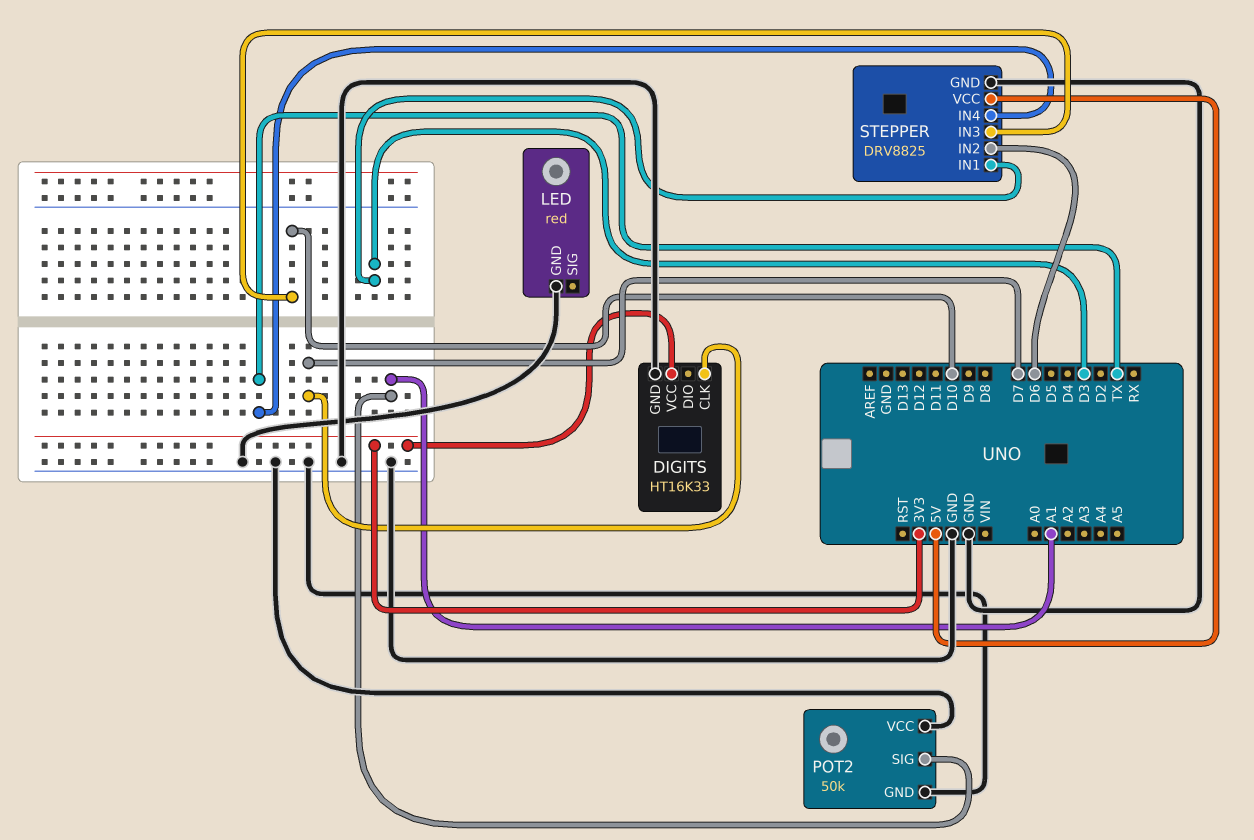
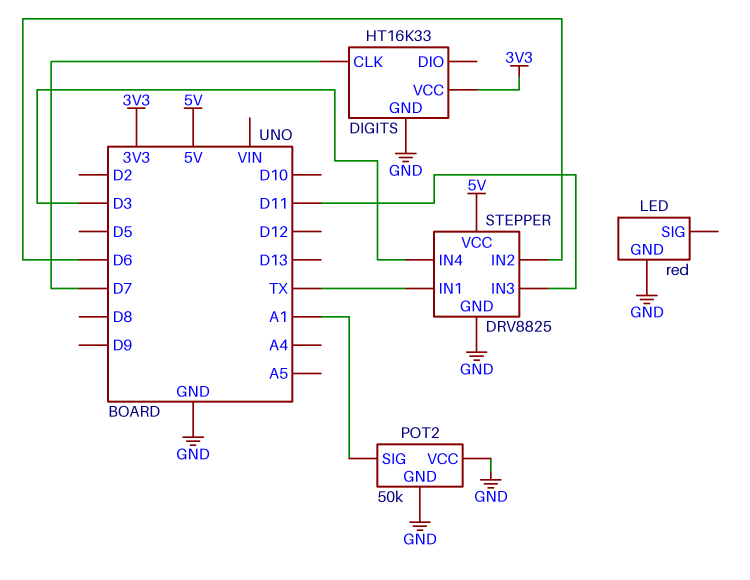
STEPPER pin IN1: D3 -> TX
STEPPER pin IN3: D10 -> D11
STEPPER pin IN4: TX -> D3

